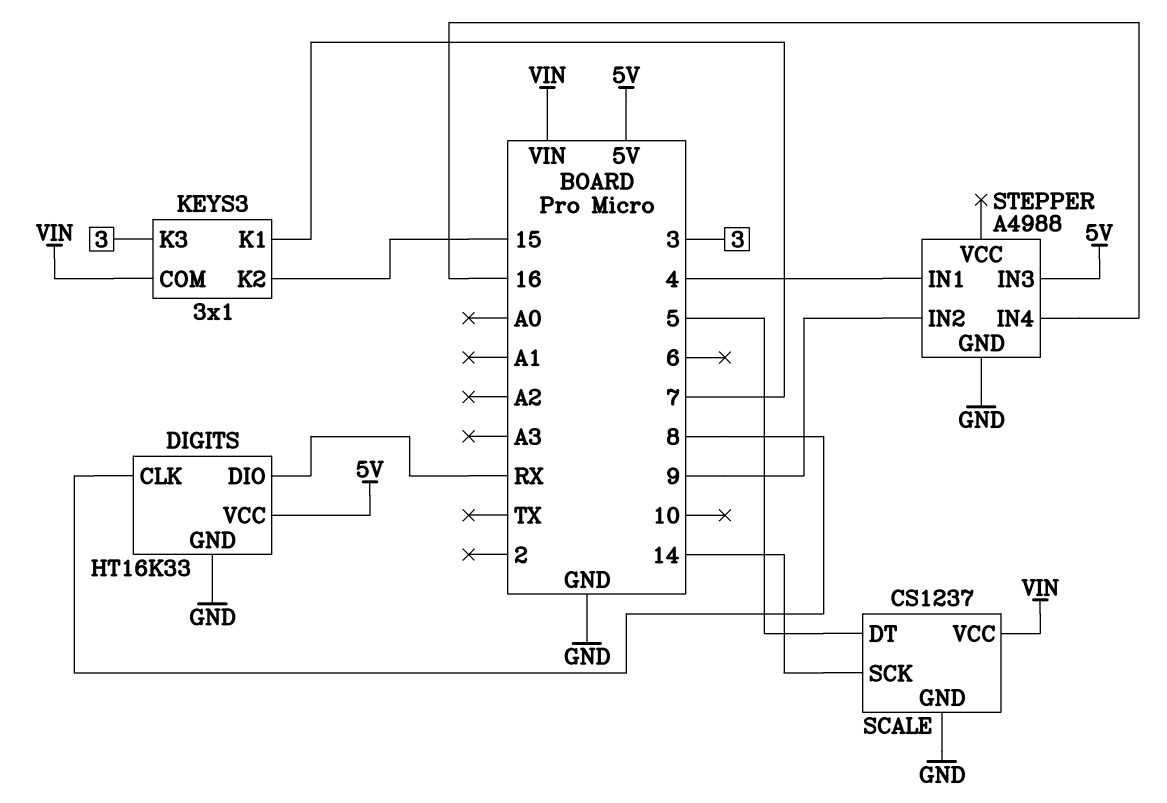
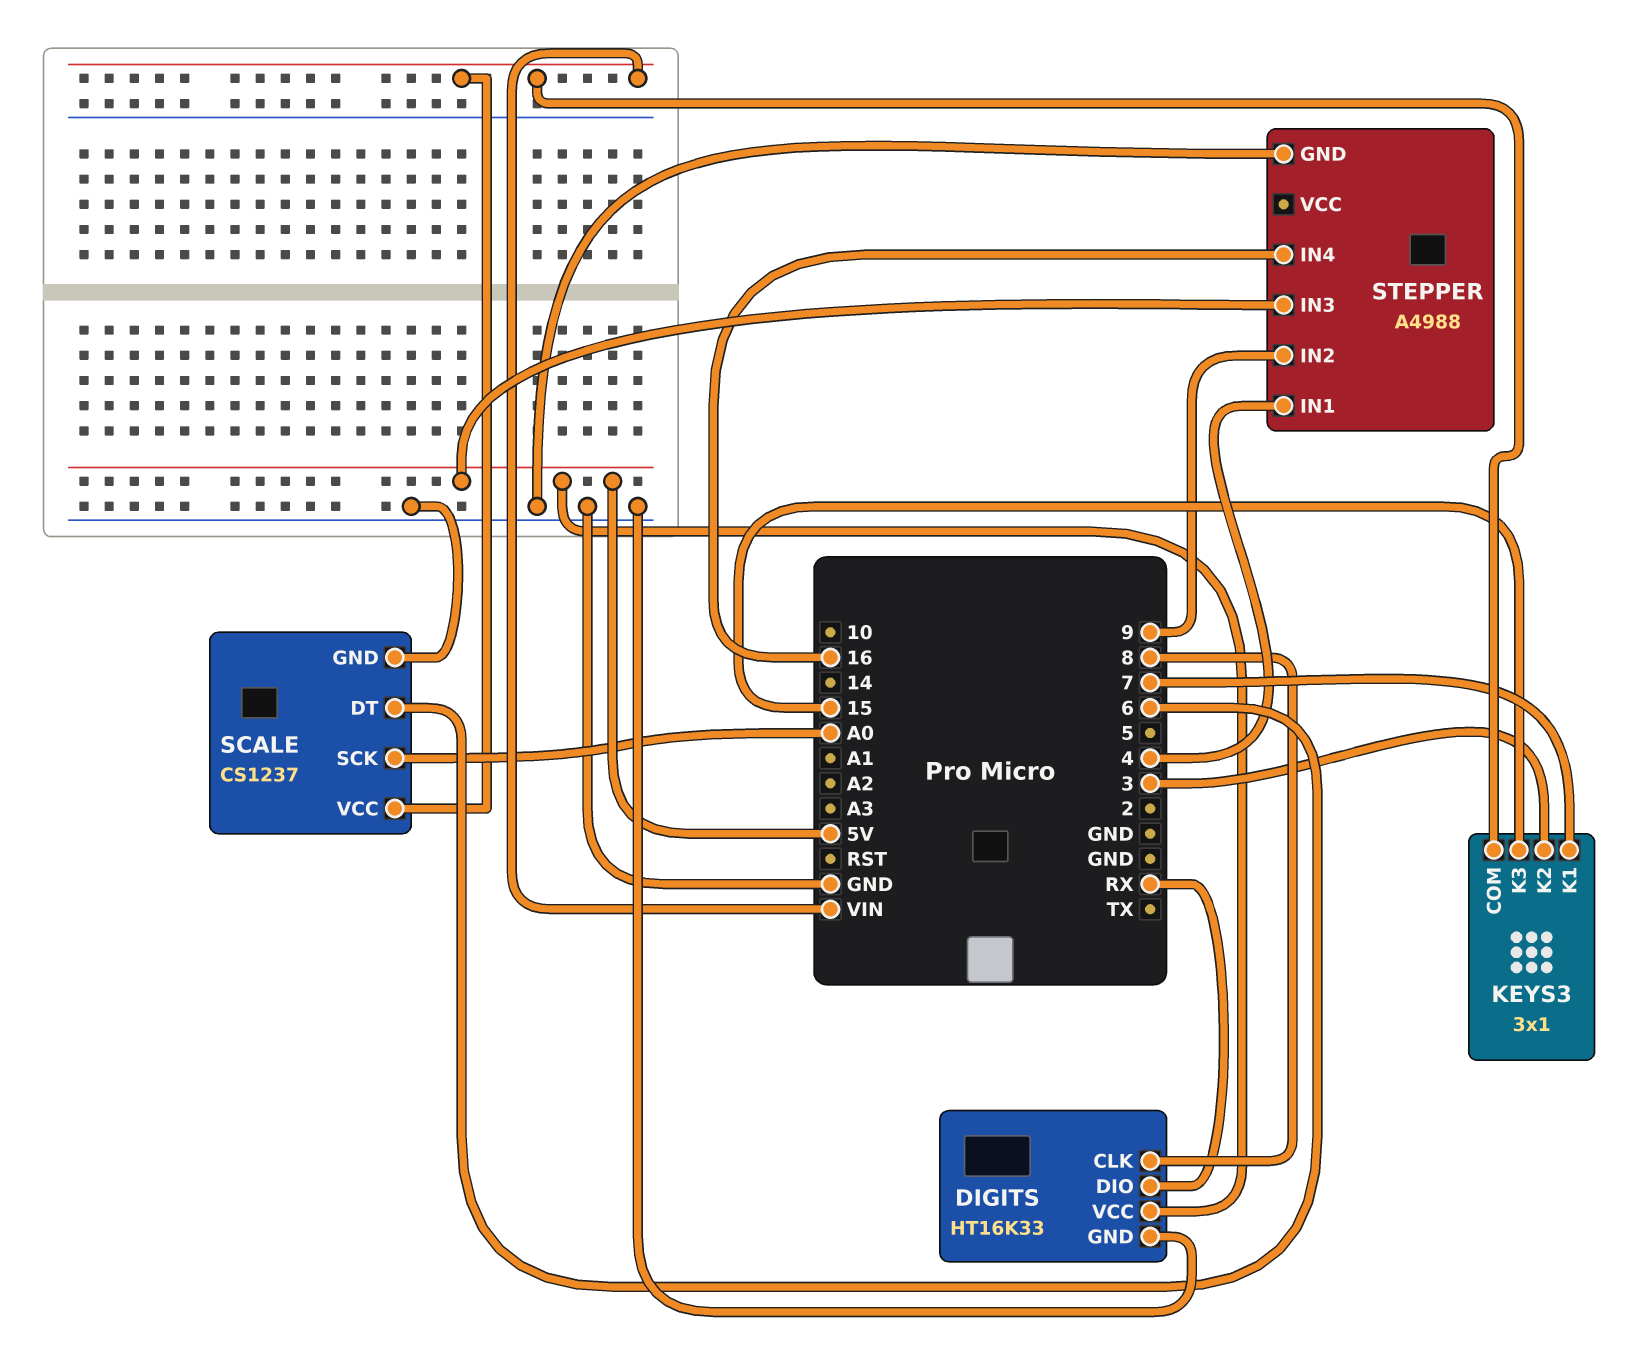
KEYS3 pin K2: 15 -> 3
KEYS3 pin K3: 3 -> 15
SCALE pin DT: 5 -> 6
SCALE pin SCK: 14 -> A0

